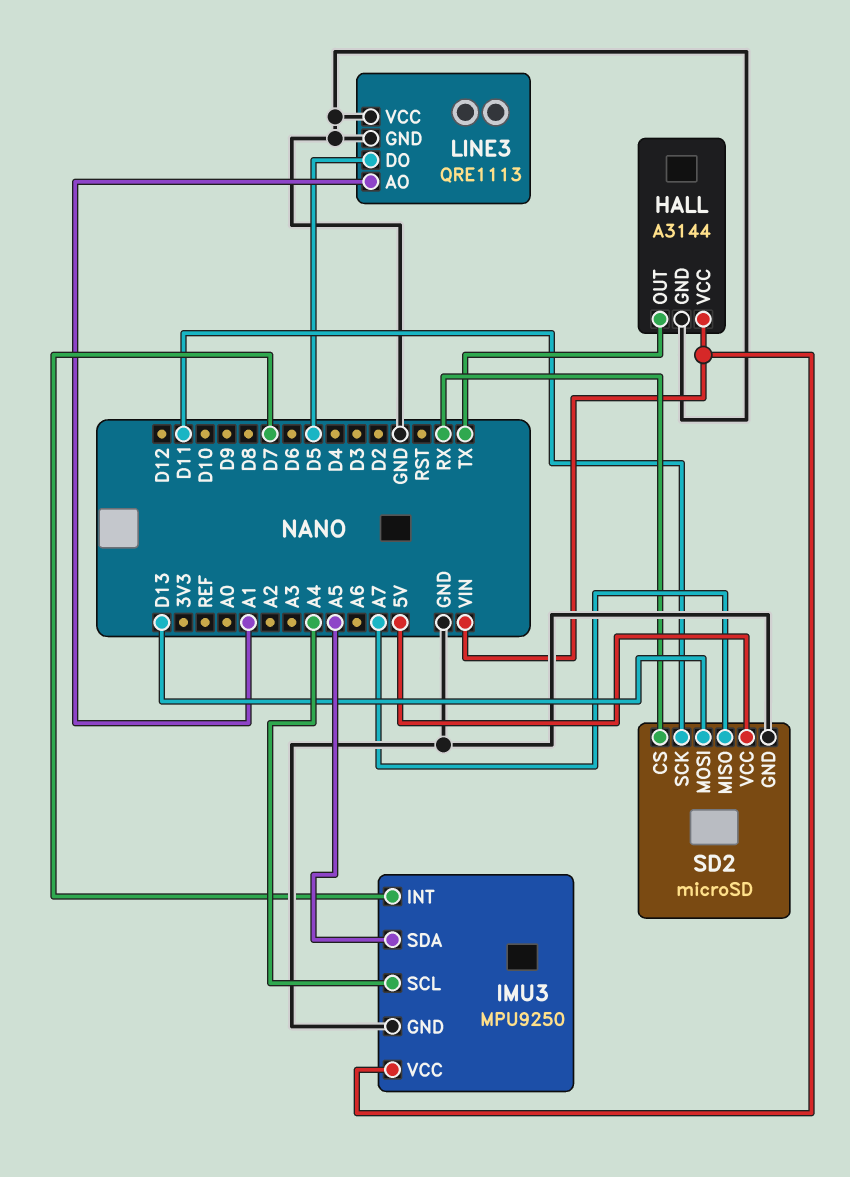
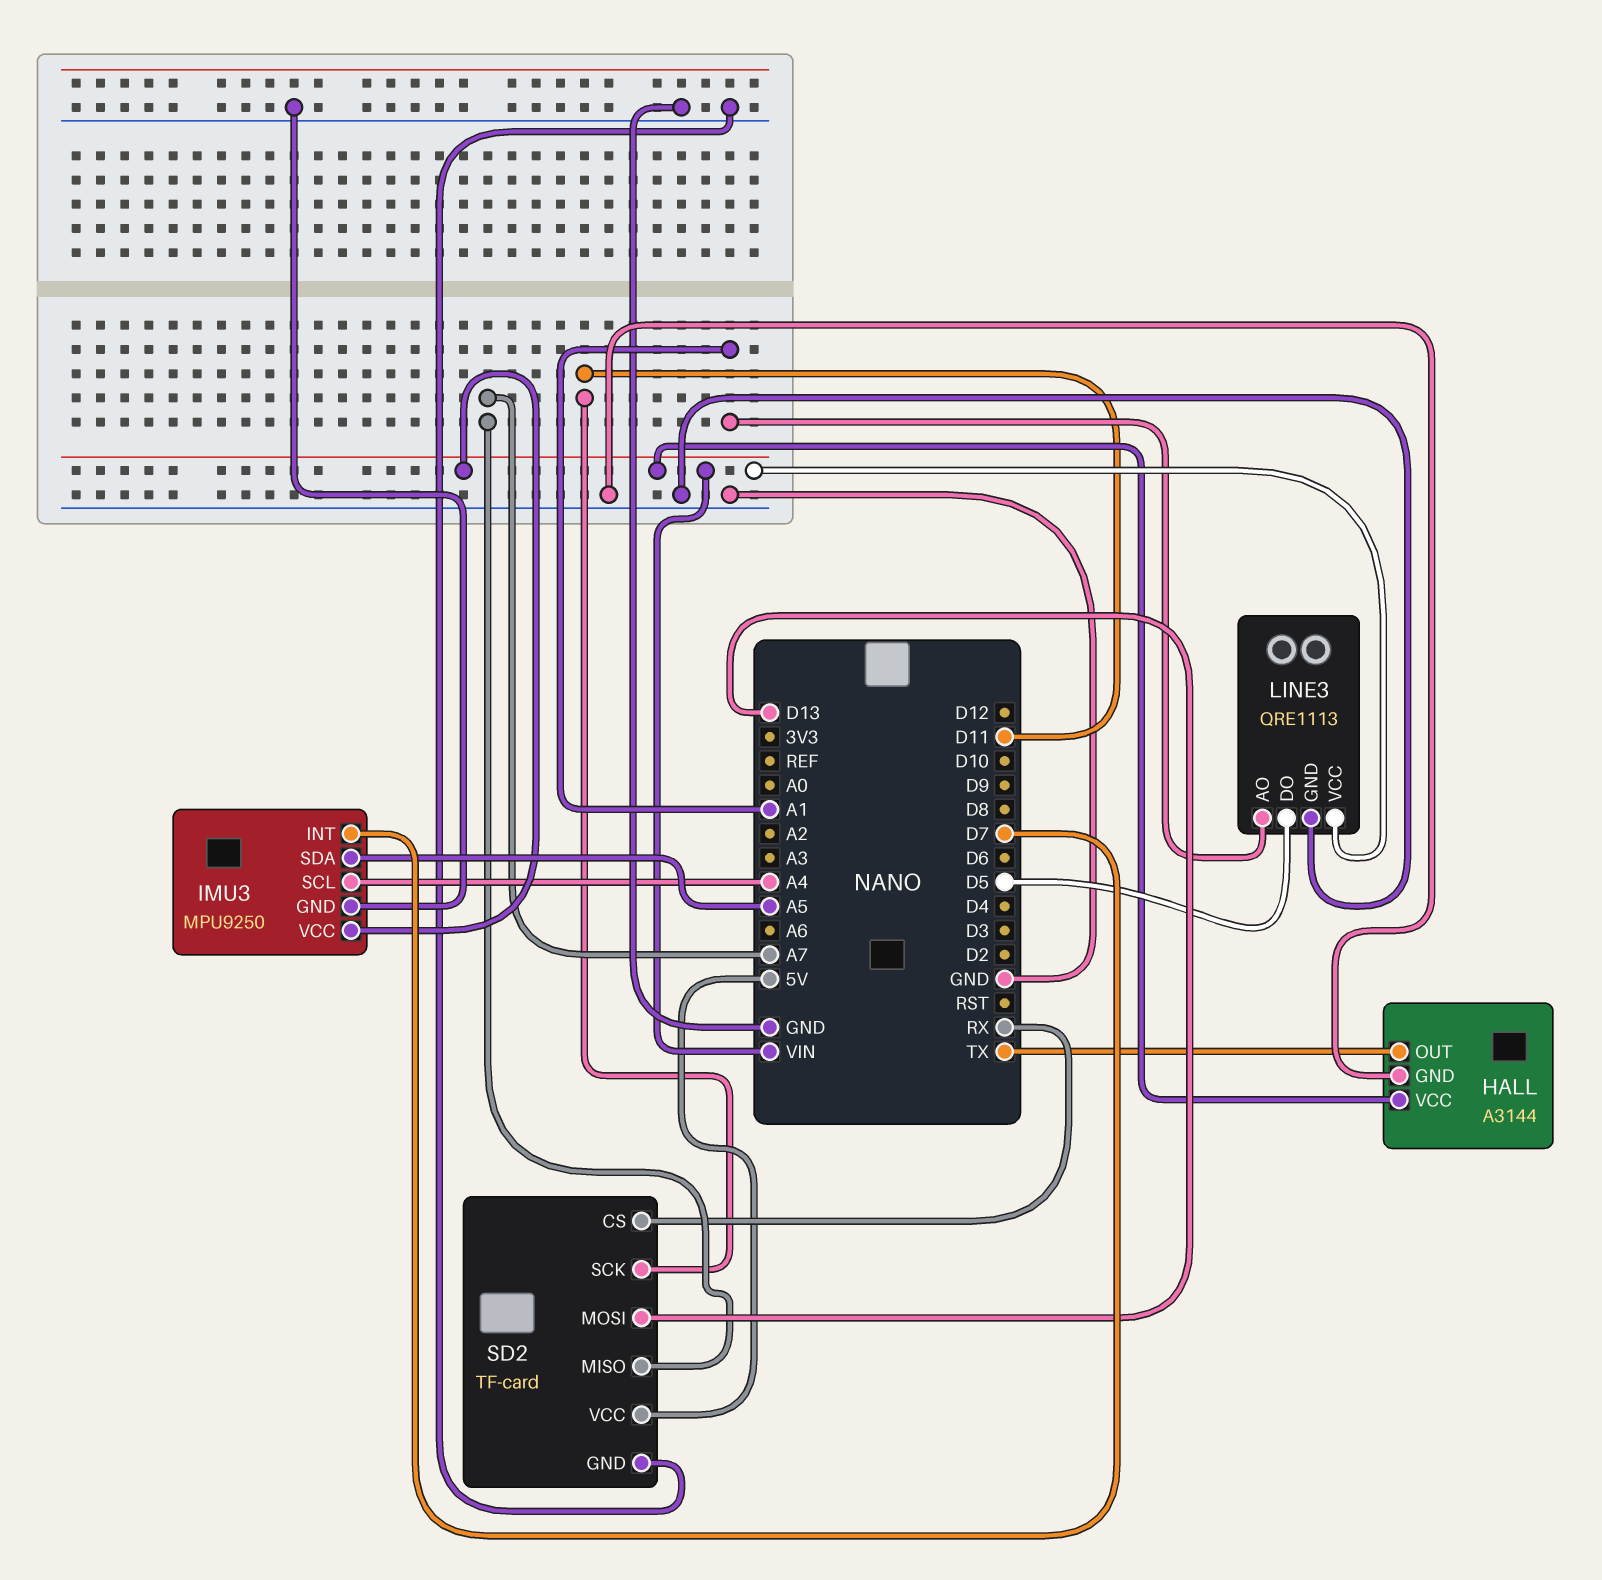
LINE3 pin VCC: GND -> VIN
SD2: microSD -> TF-card

